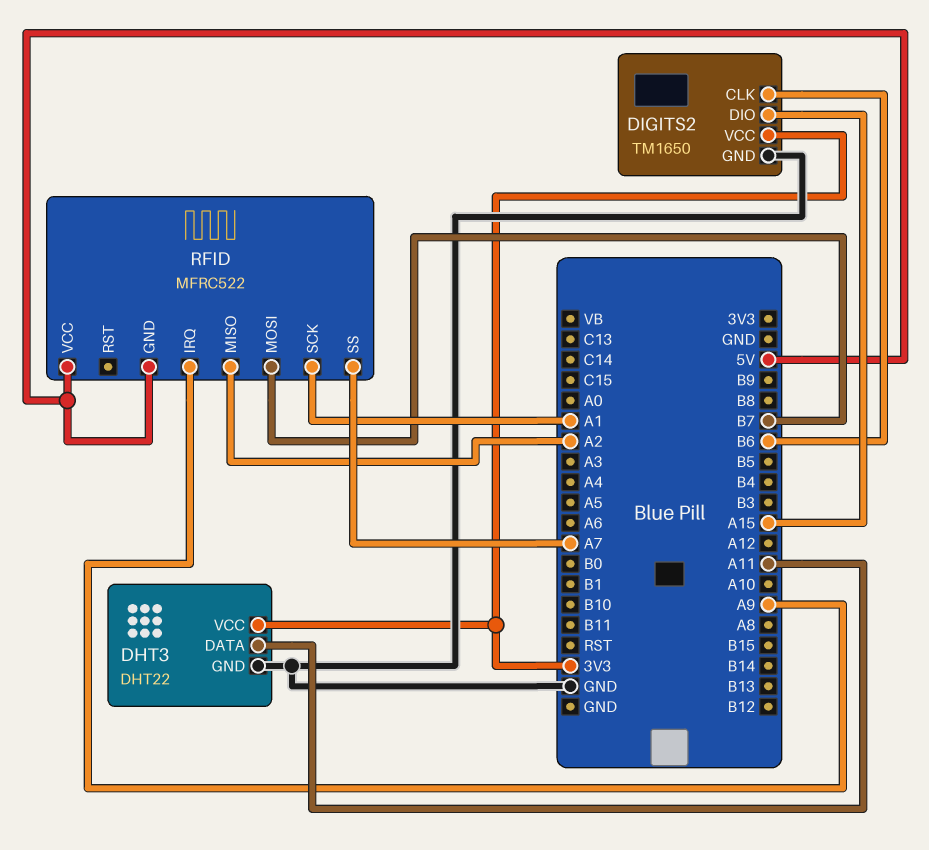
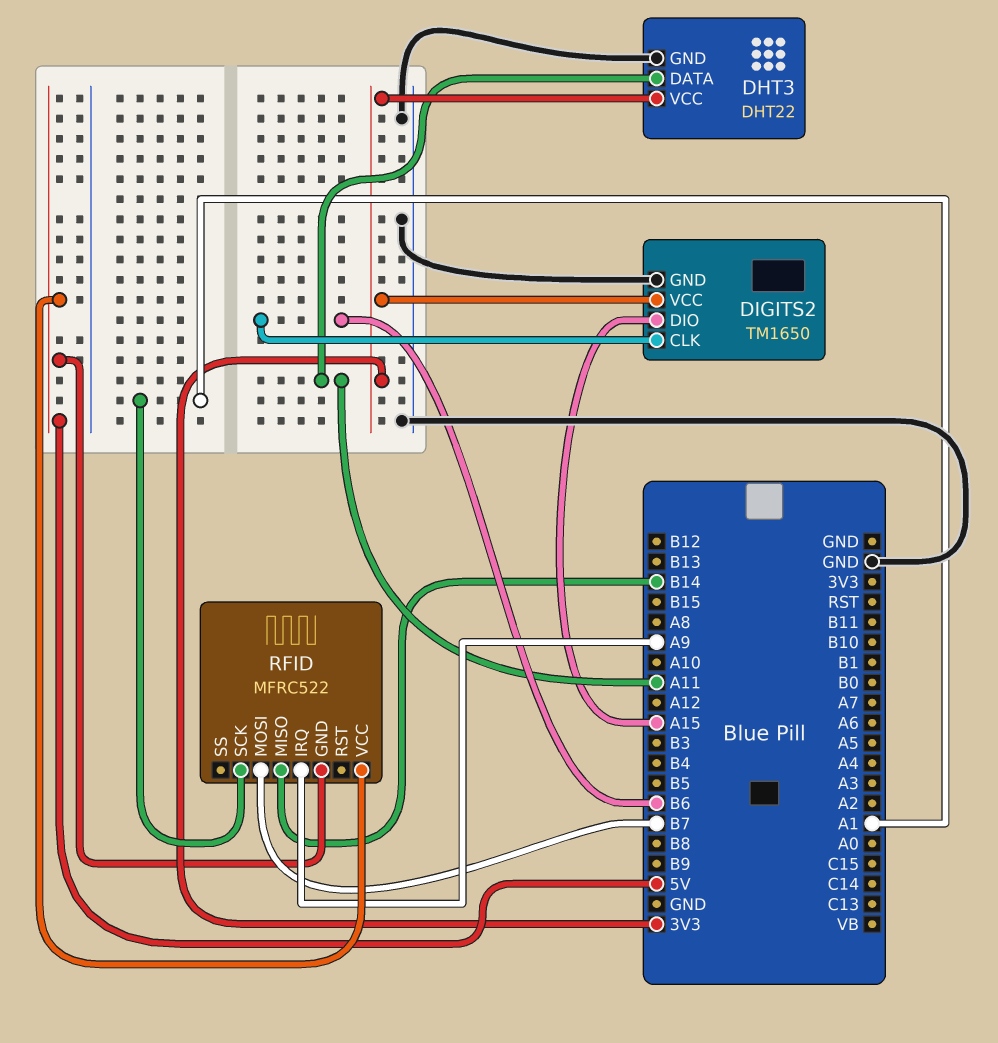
RFID pin MISO: A2 -> B14
RFID pin SS: A7 -> none

